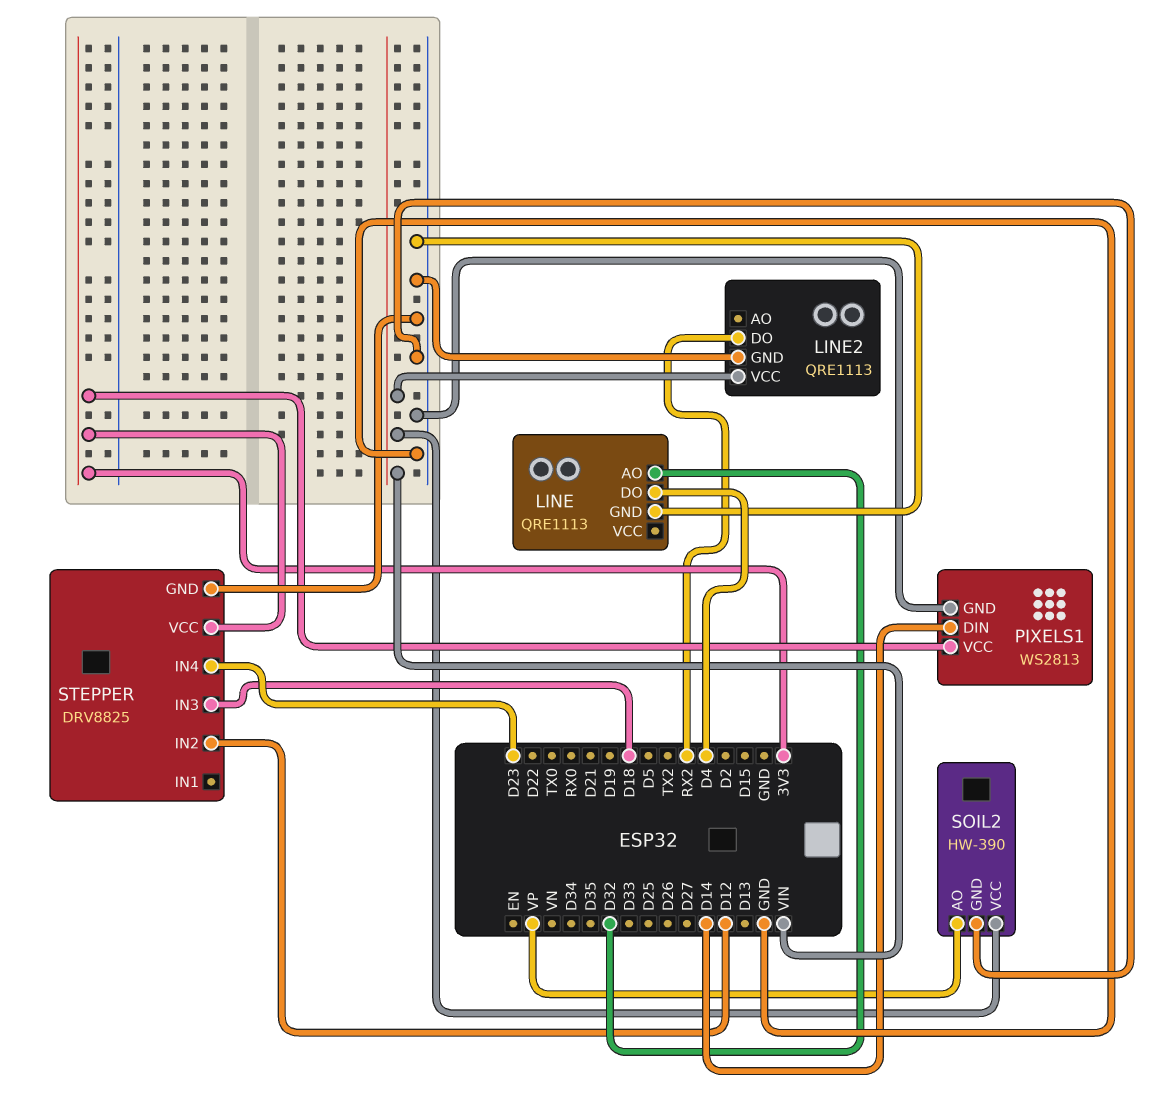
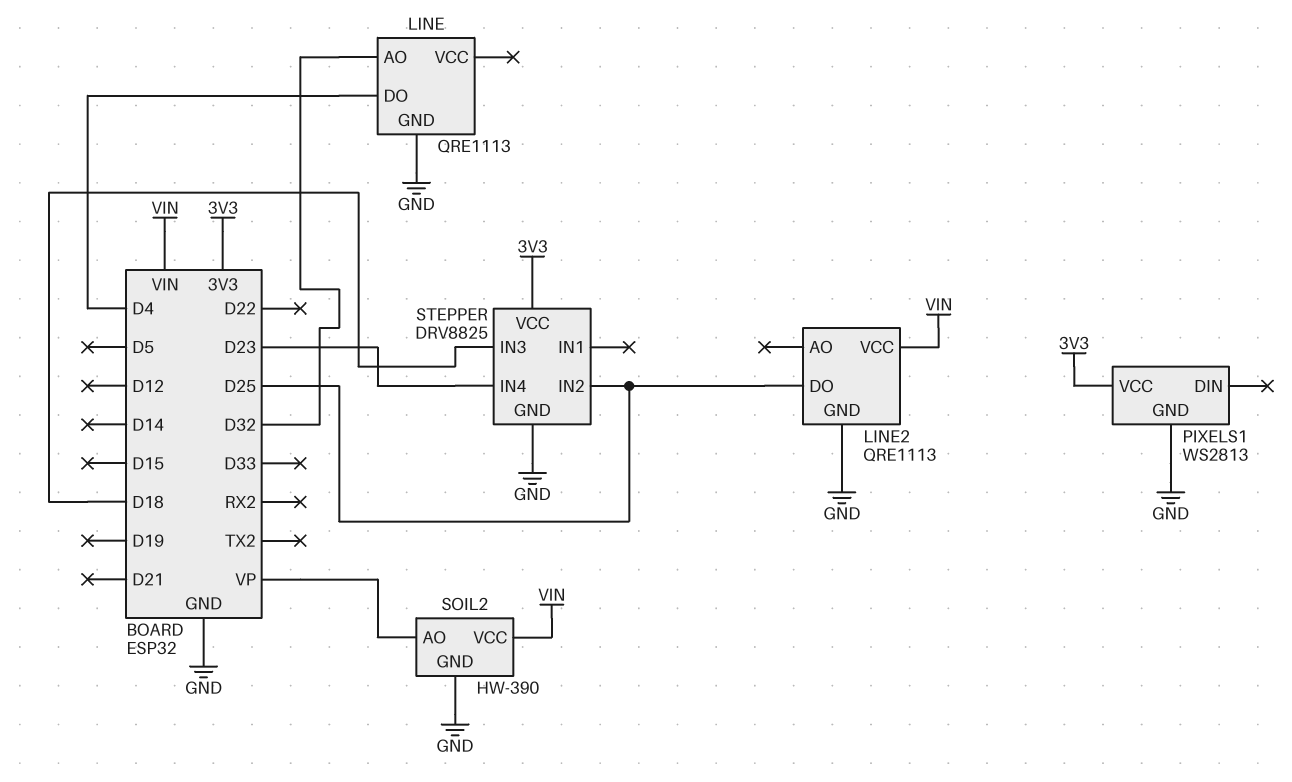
LINE2 pin DO: RX2 -> D25
PIXELS1 pin DIN: D14 -> none
STEPPER pin IN2: D12 -> D25

